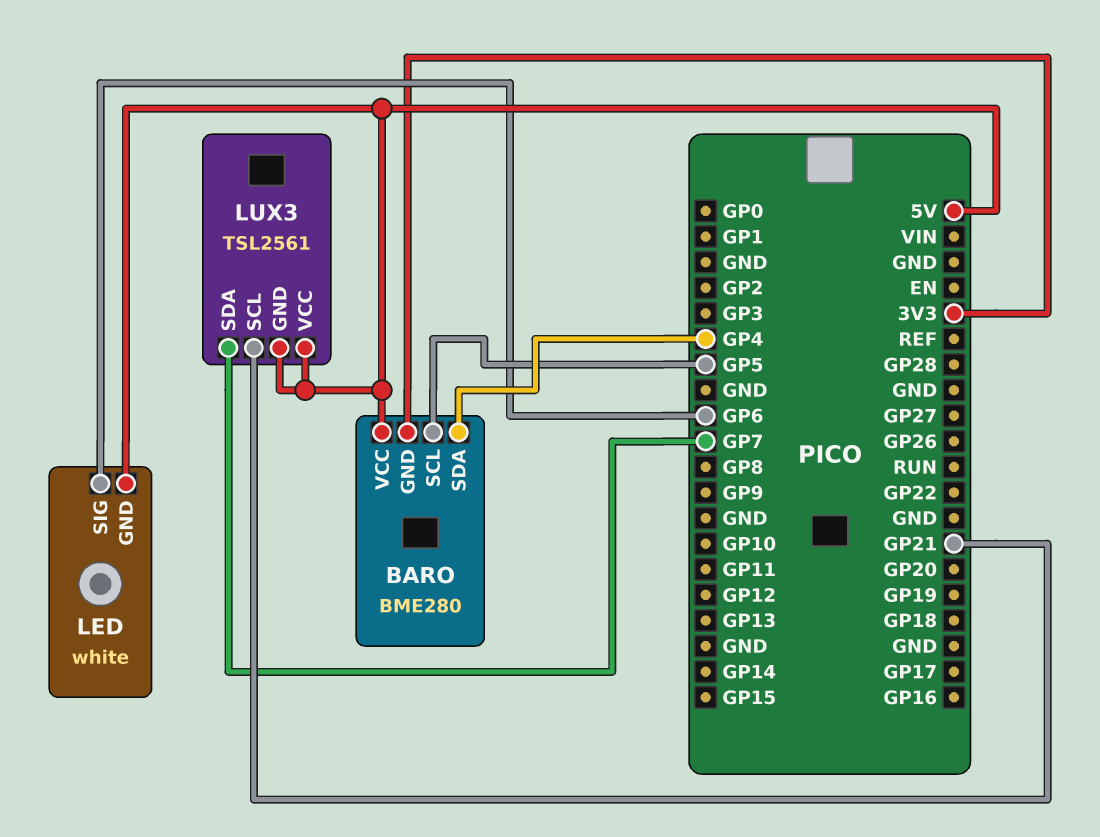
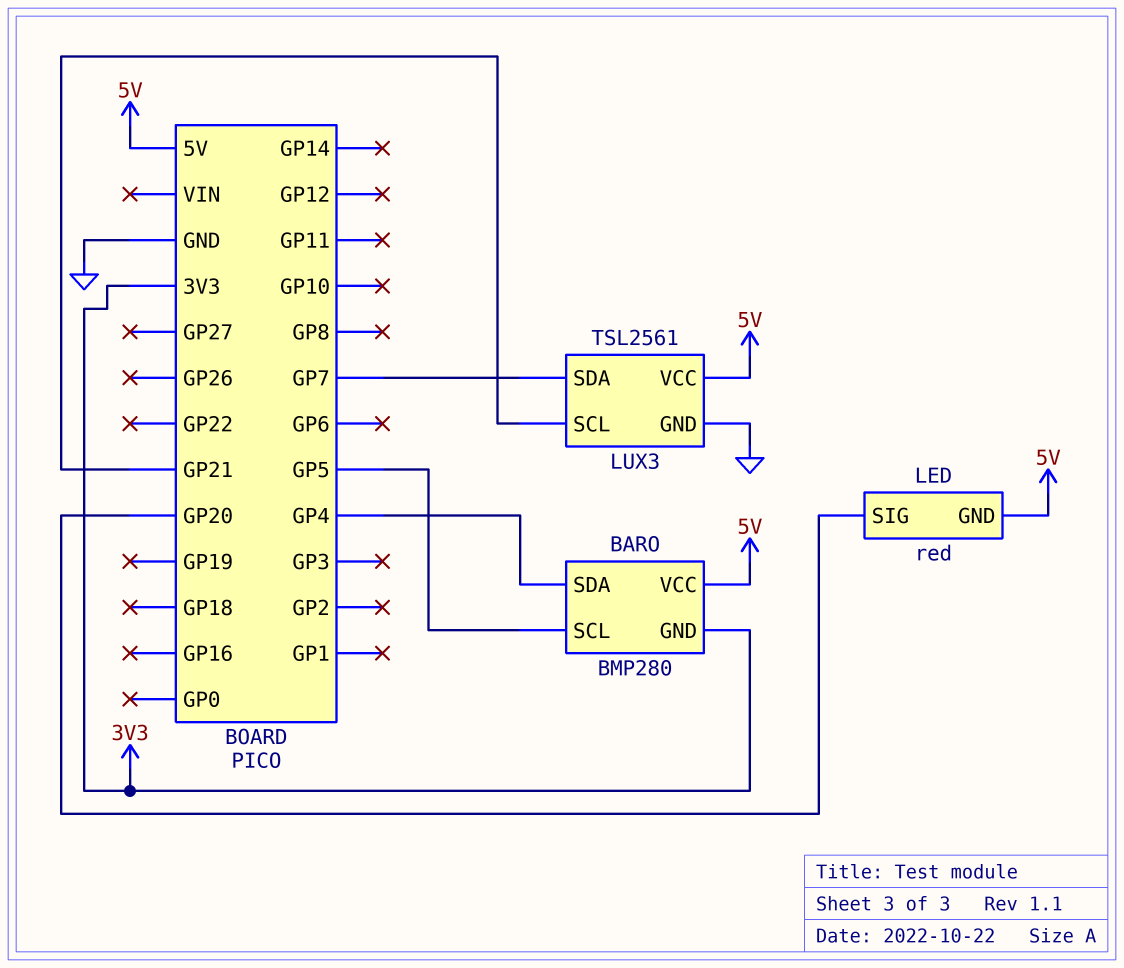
BARO: BME280 -> BMP280
LED: white -> red
LED pin SIG: GP6 -> GP20
LUX3 pin GND: 5V -> GND

